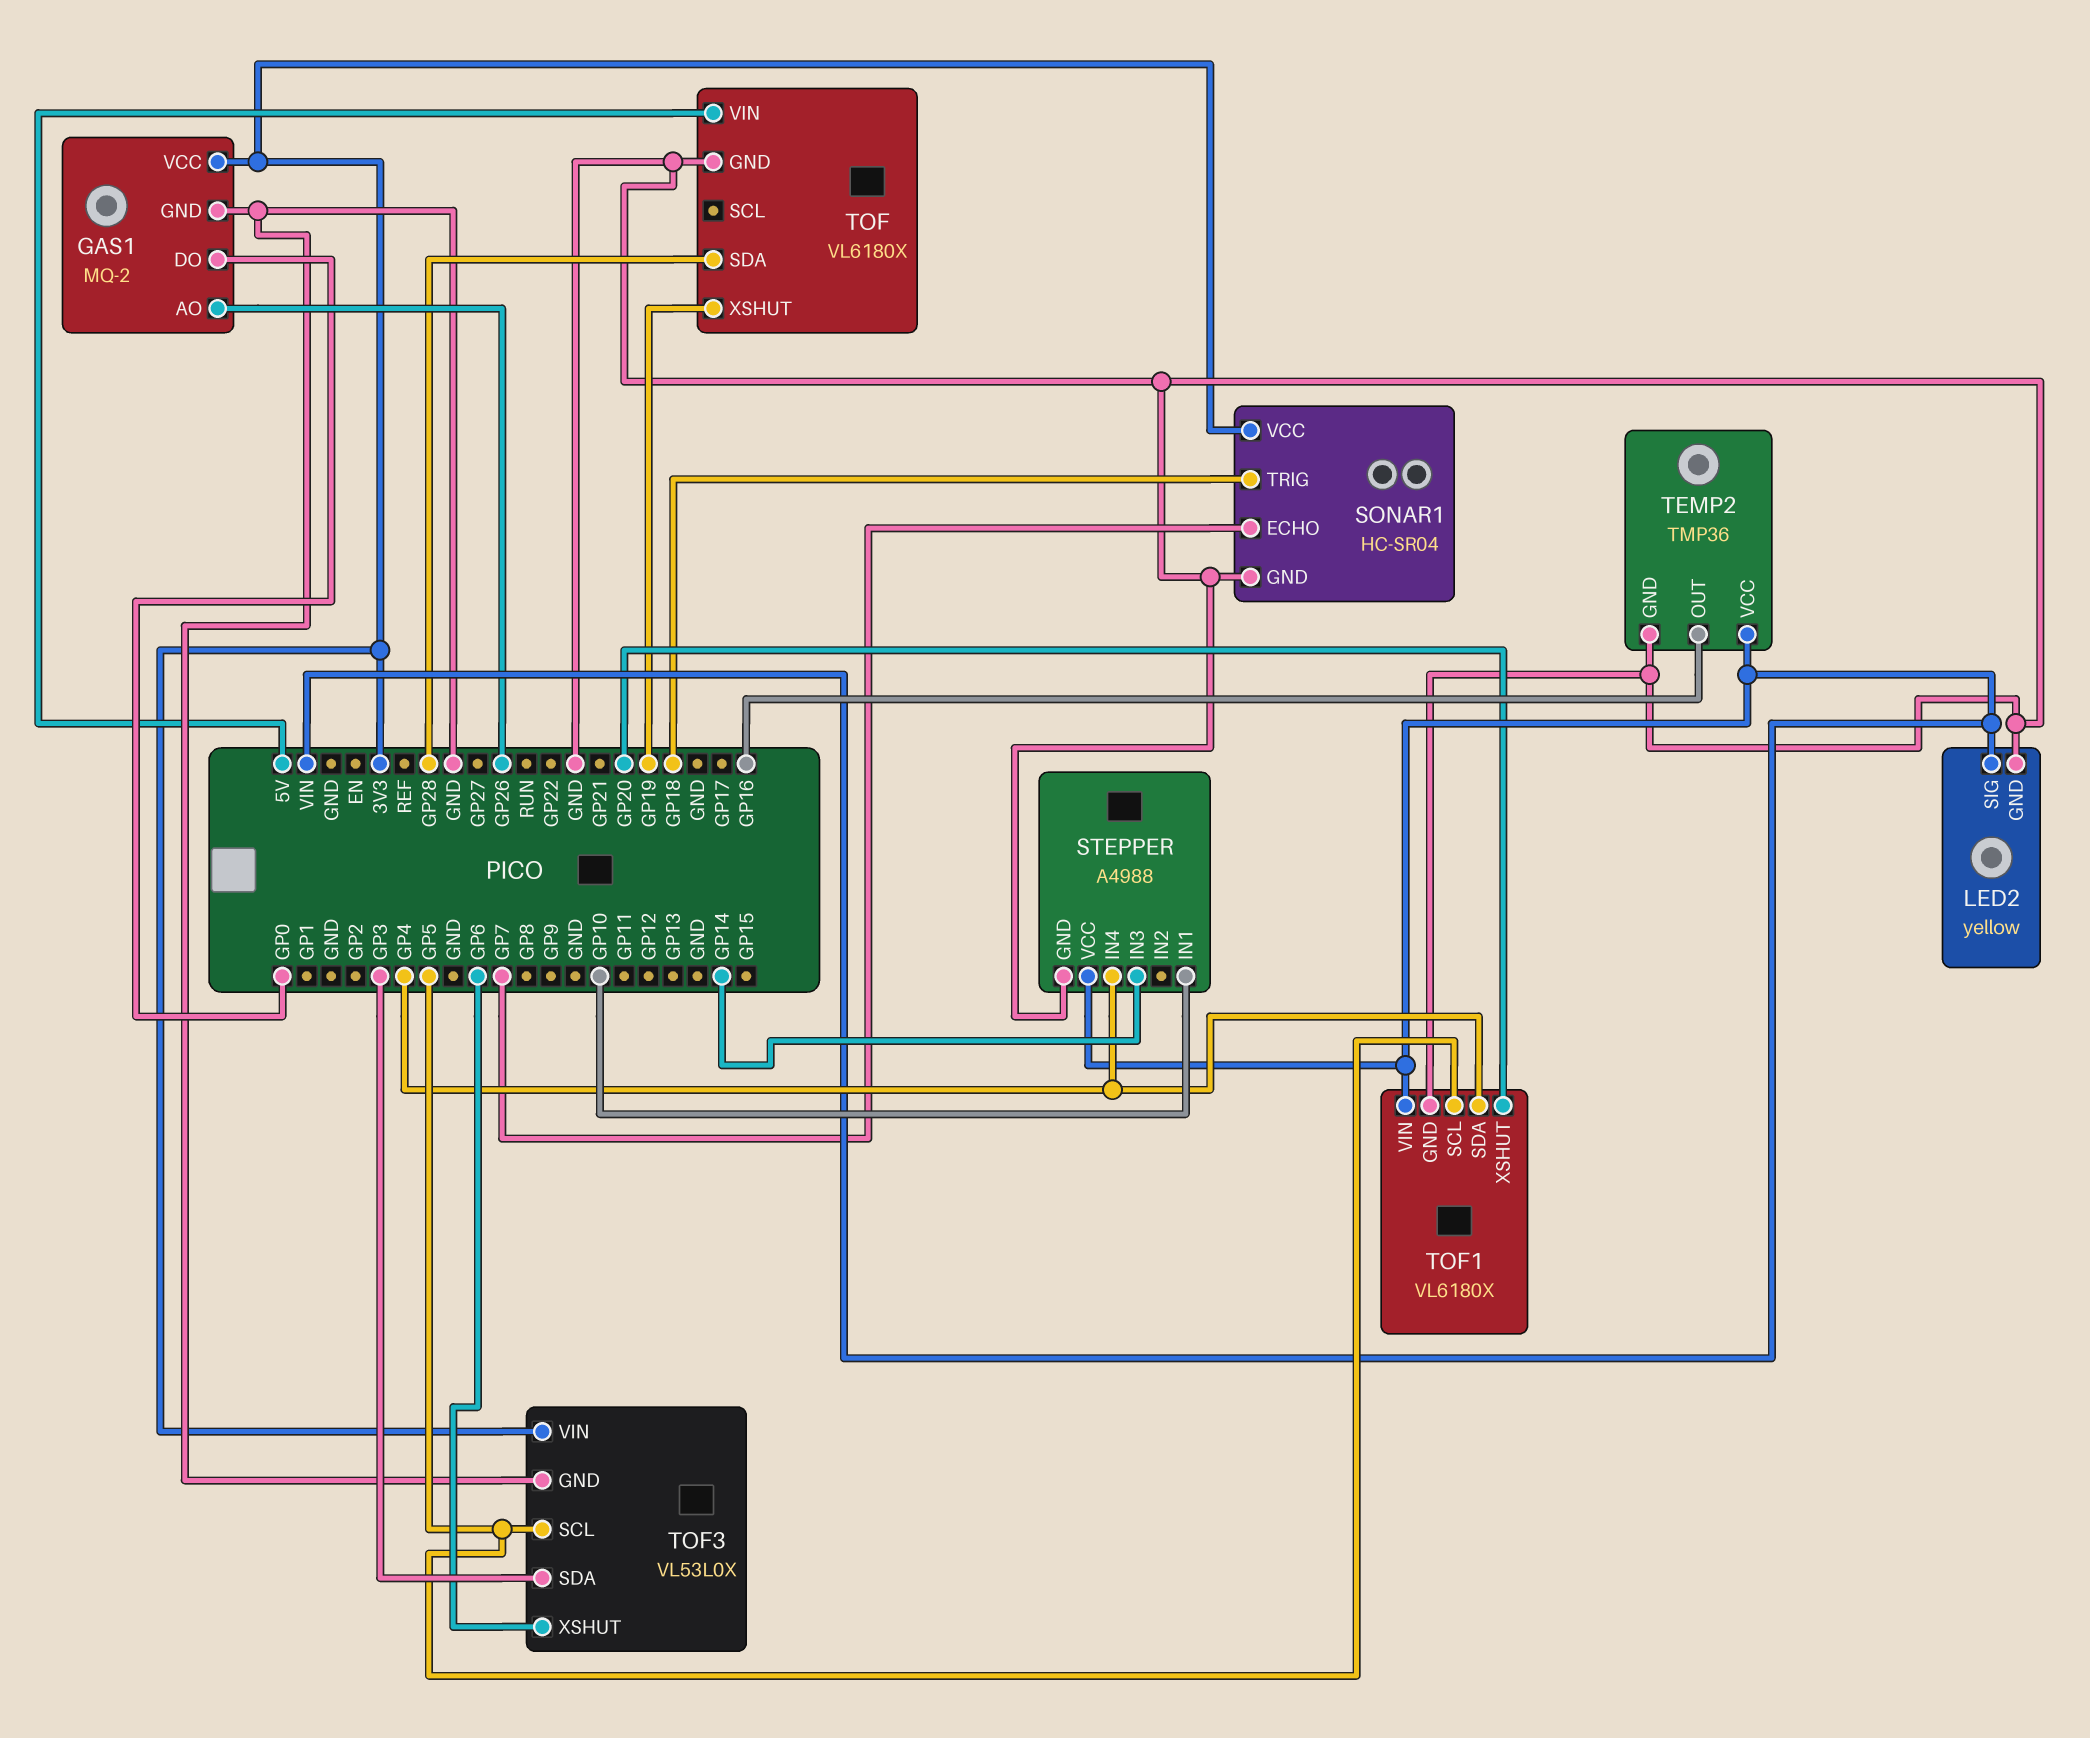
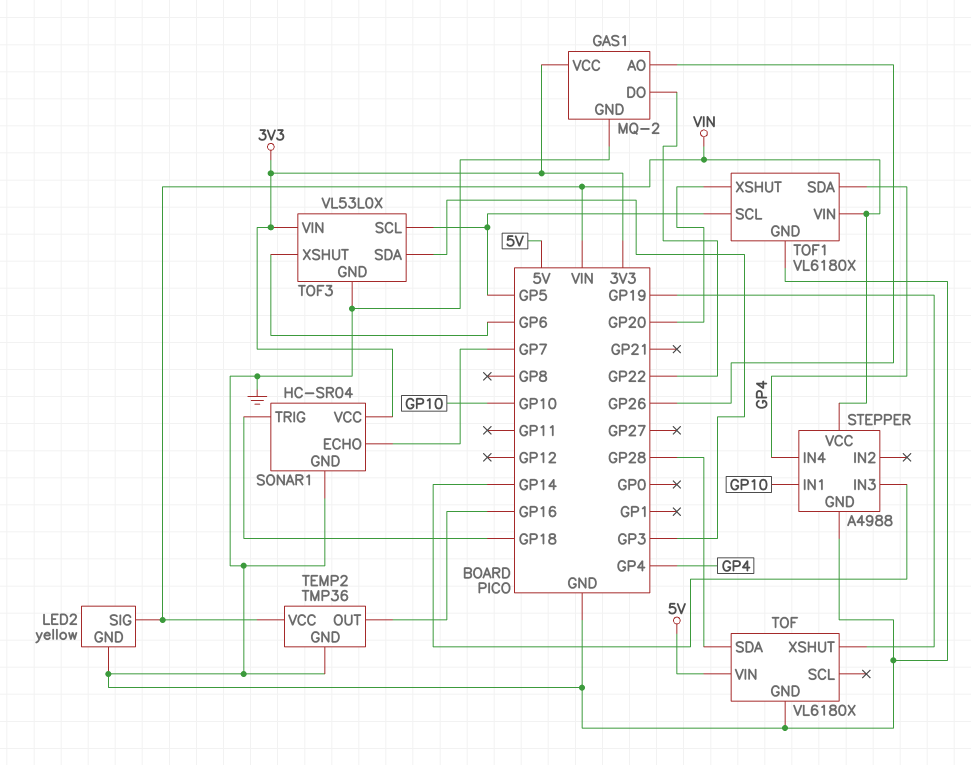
GAS1 pin DO: GP0 -> GP22

